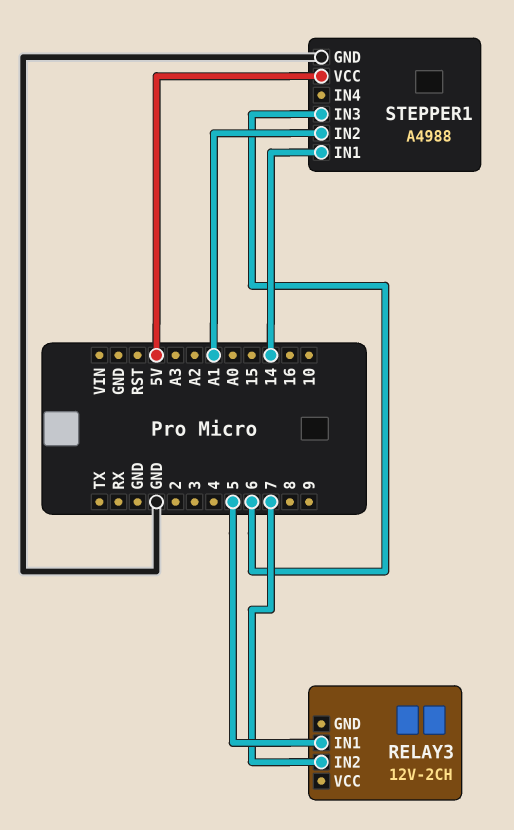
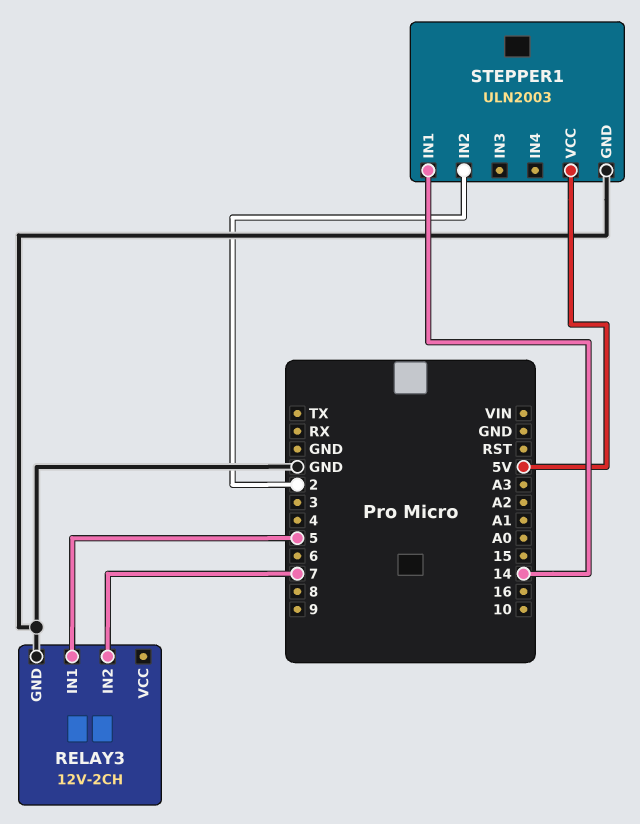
RELAY3 pin GND: none -> GND
STEPPER1: A4988 -> ULN2003
STEPPER1 pin IN2: A1 -> 2
STEPPER1 pin IN3: 6 -> none

